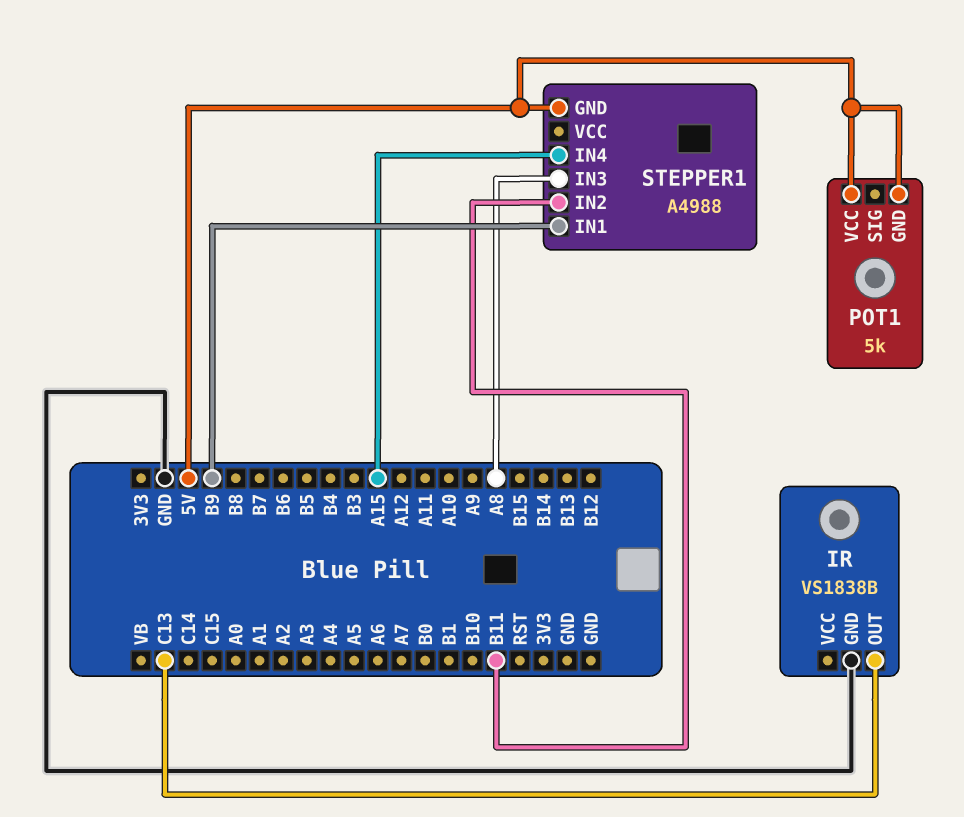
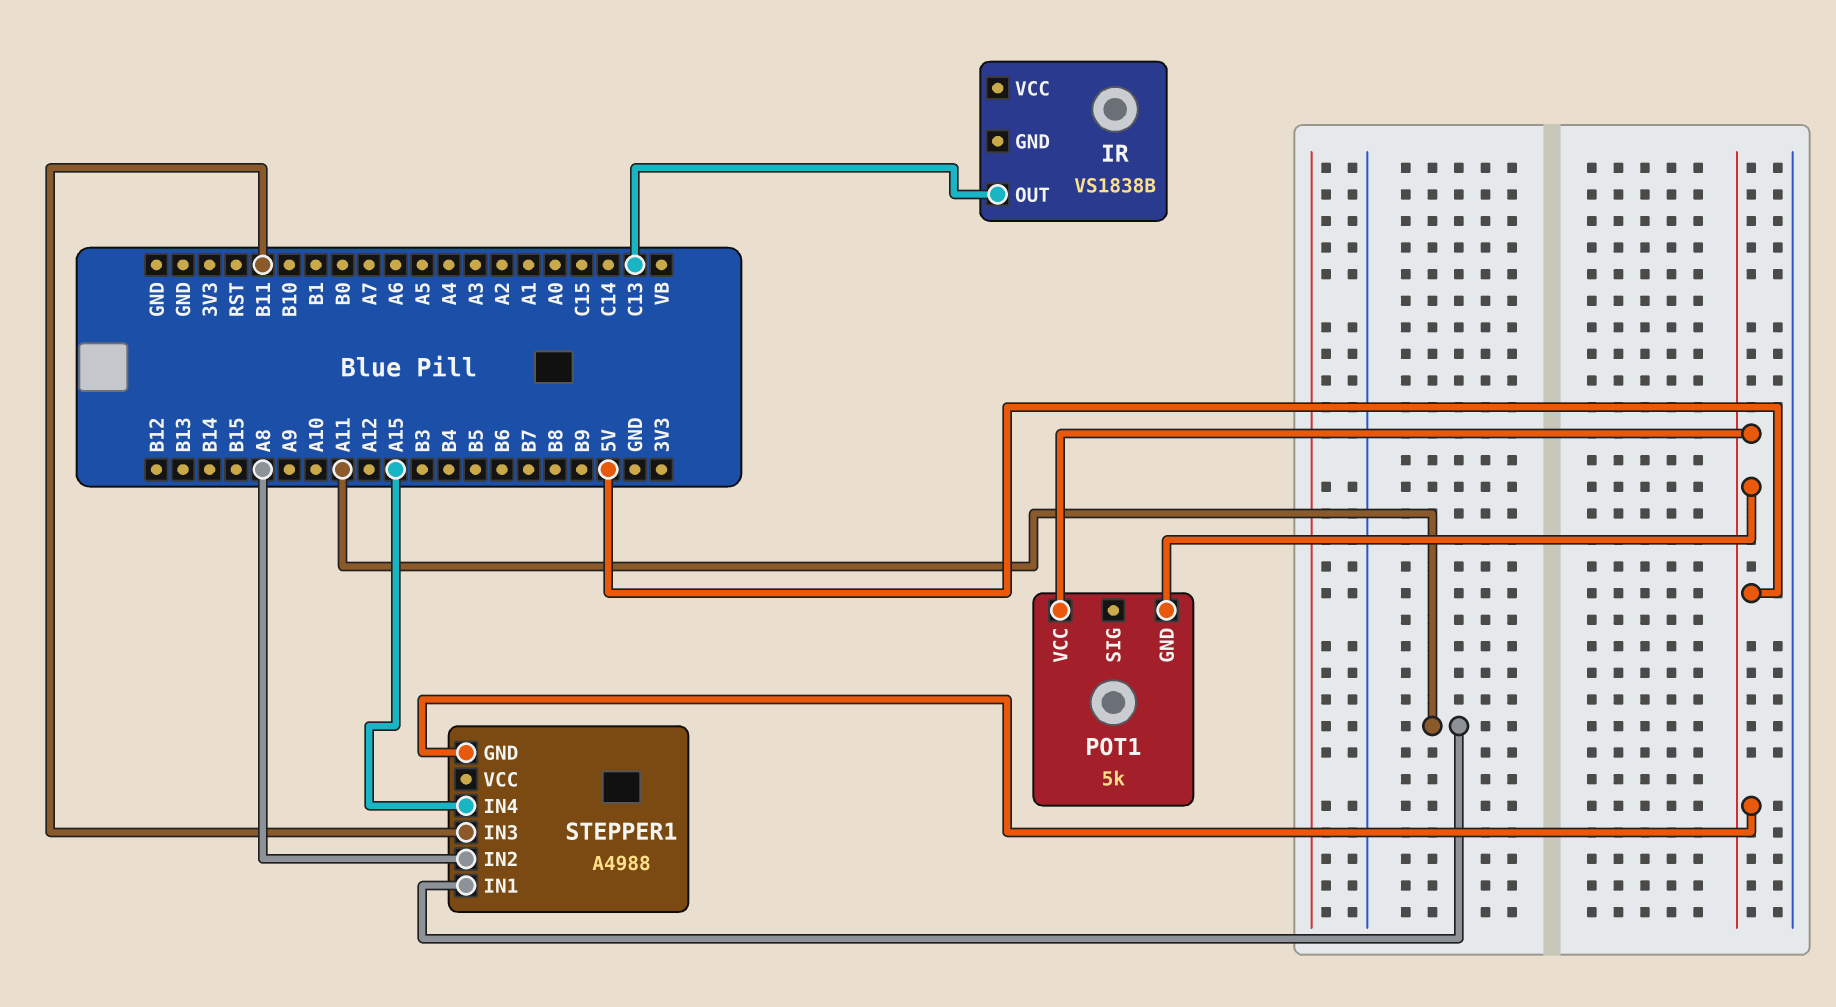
IR pin GND: GND -> none
STEPPER1 pin IN1: B9 -> A11
STEPPER1 pin IN2: B11 -> A8
STEPPER1 pin IN3: A8 -> B11

